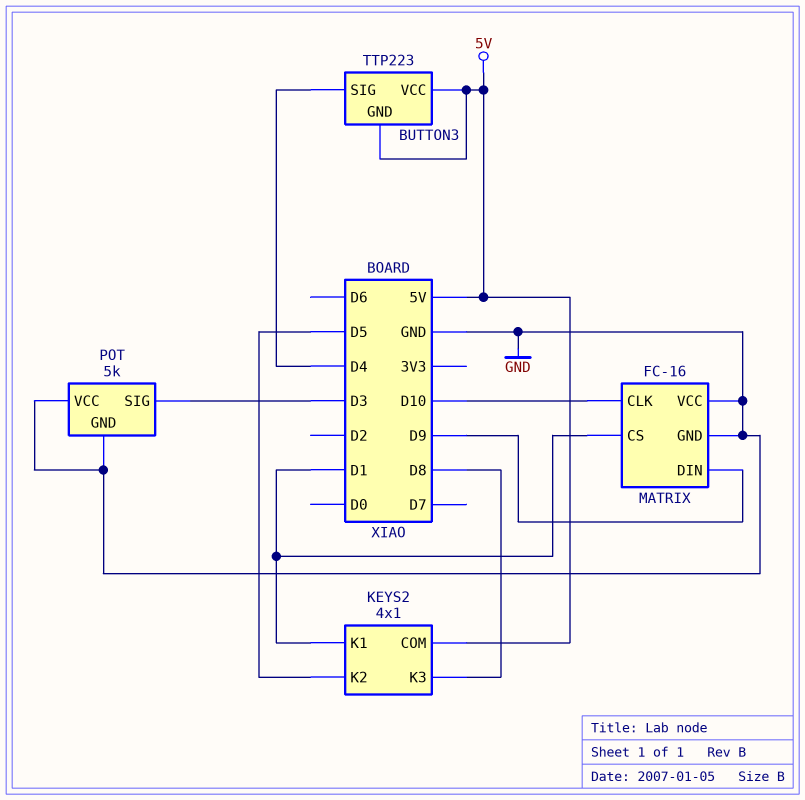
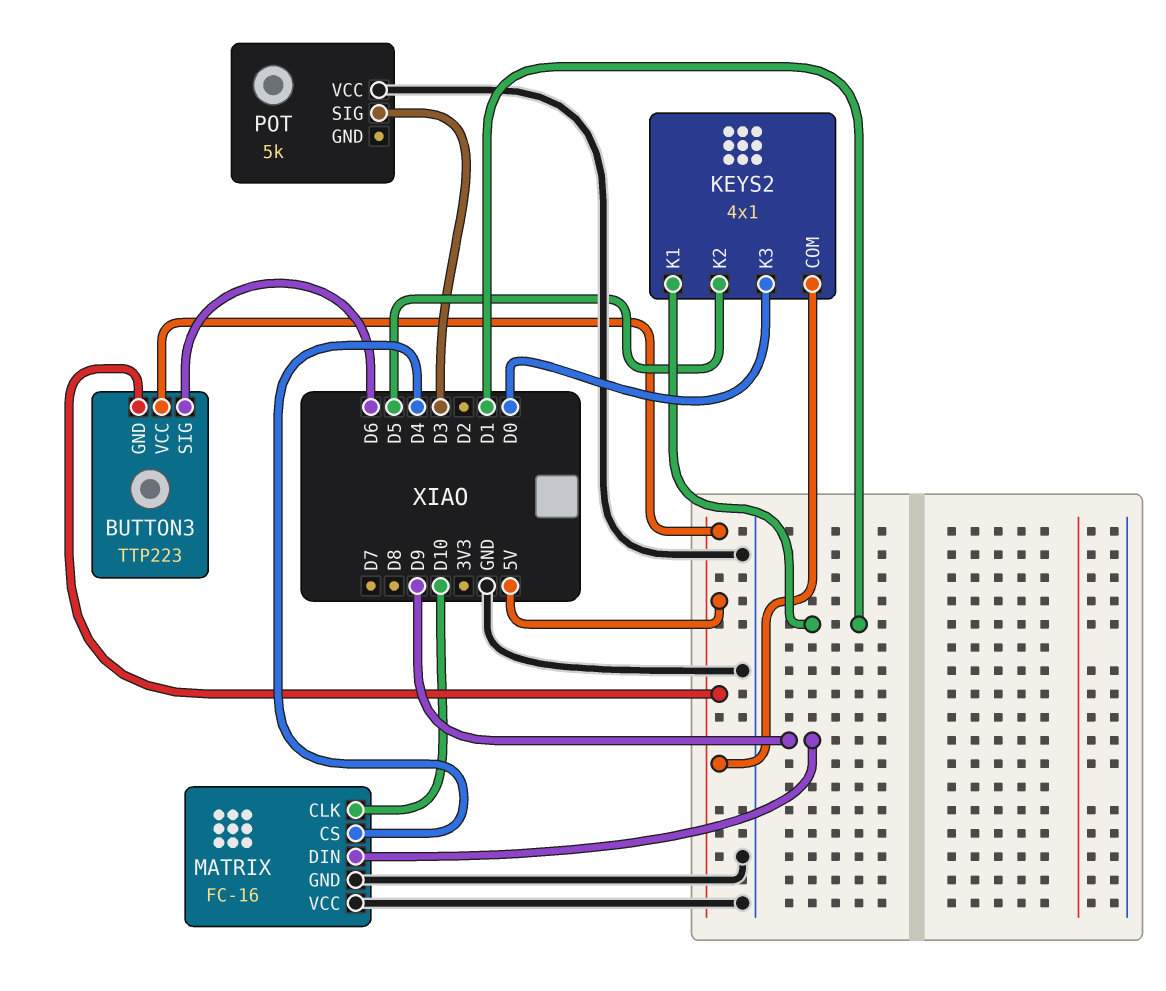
BUTTON3 pin SIG: D4 -> D6
KEYS2 pin K3: D8 -> D0
MATRIX pin CS: D1 -> D4
POT pin GND: GND -> none

